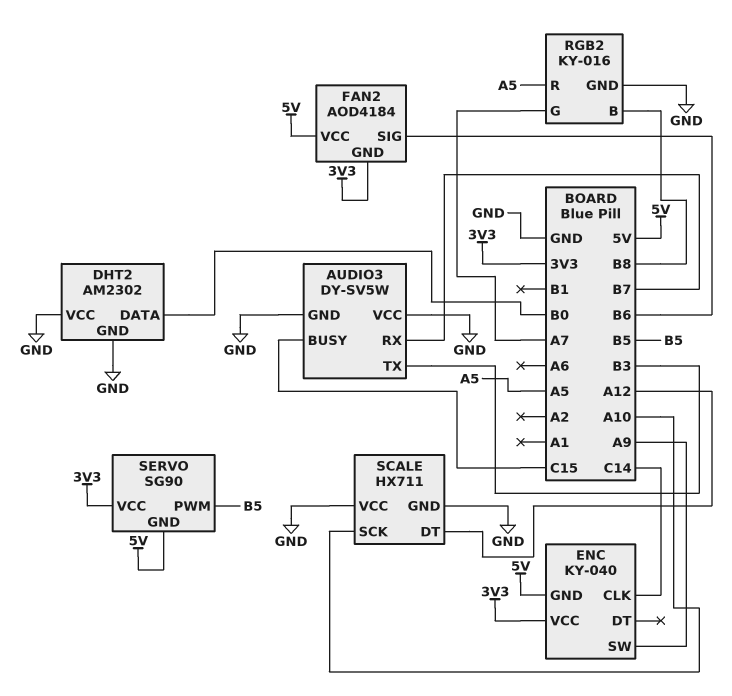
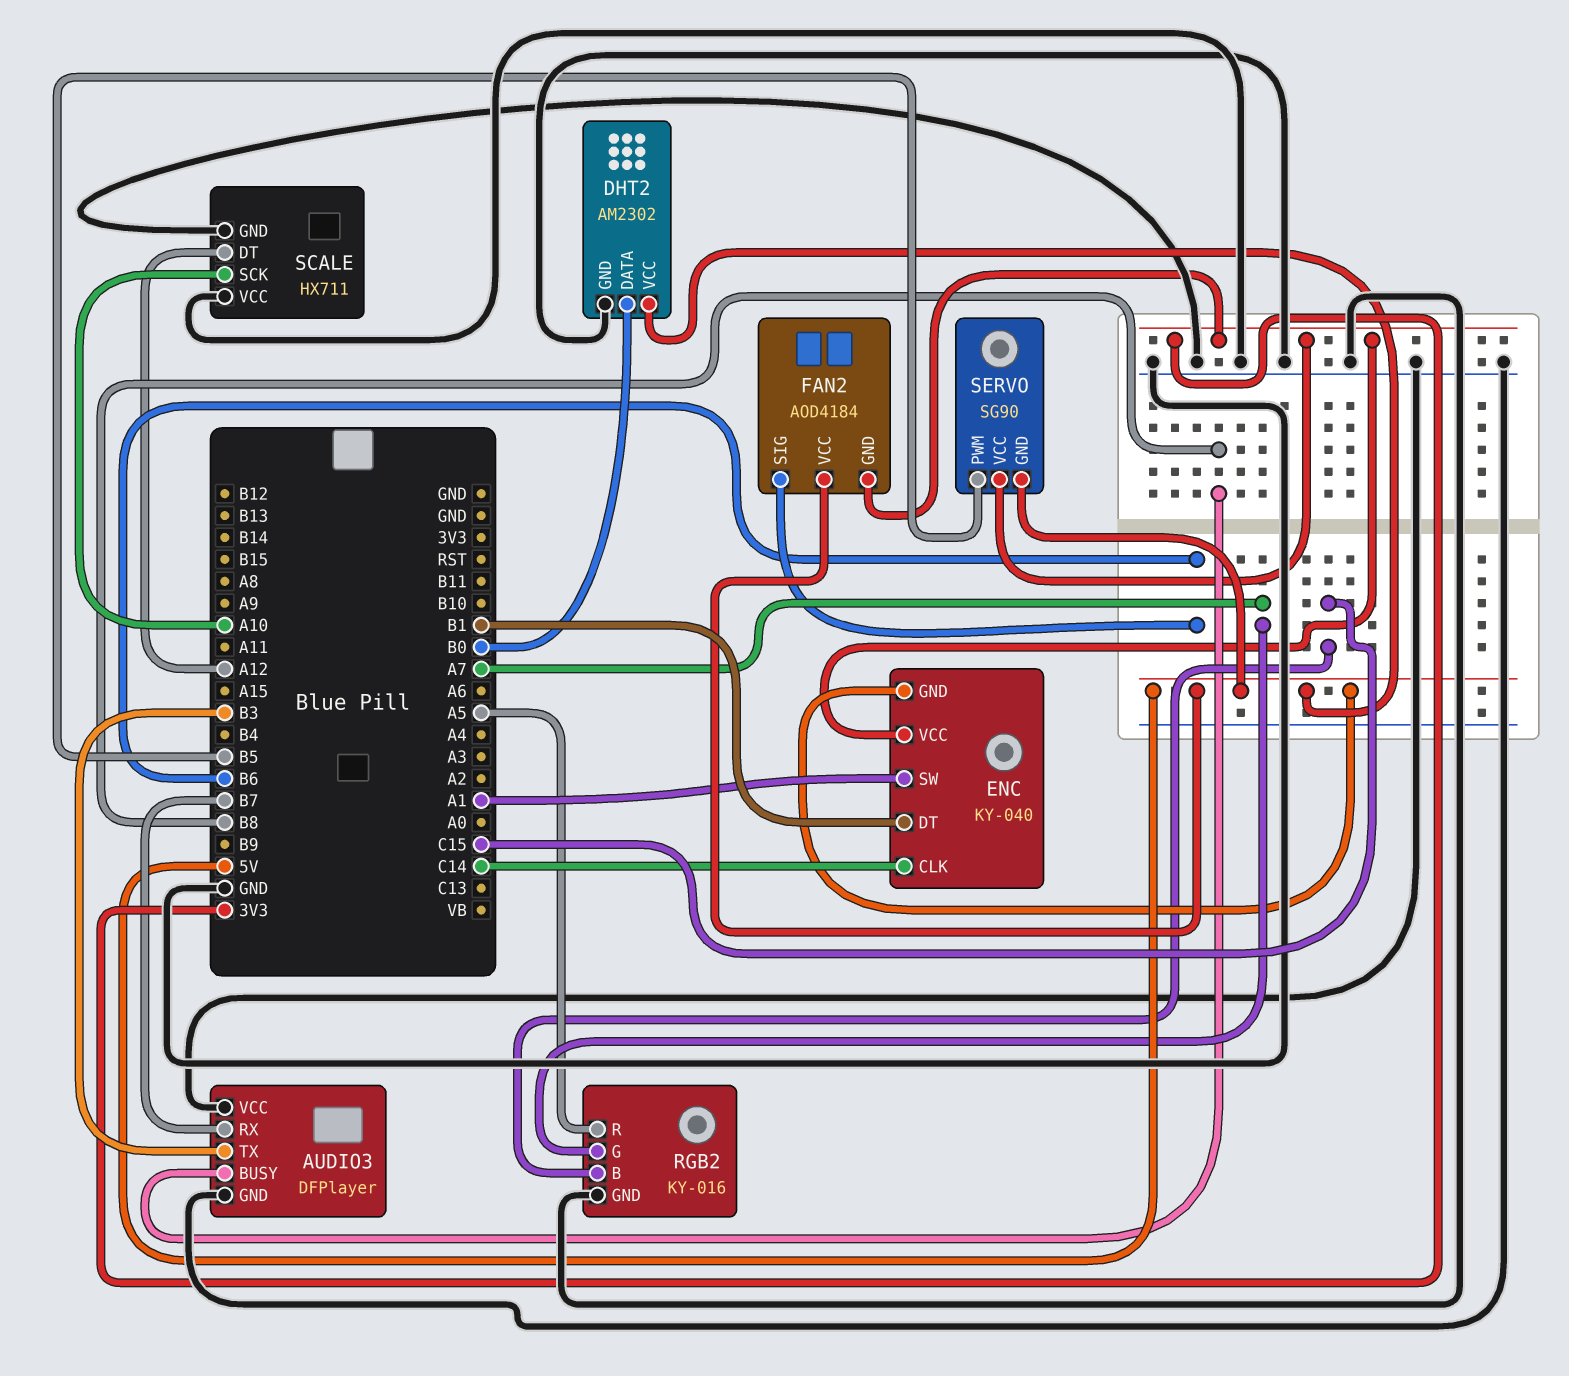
AUDIO3: DY-SV5W -> DFPlayer
AUDIO3 pin BUSY: C15 -> B8
DHT2 pin VCC: GND -> 5V
ENC pin DT: none -> B1
ENC pin SW: A9 -> A1
RGB2 pin B: B8 -> C15

